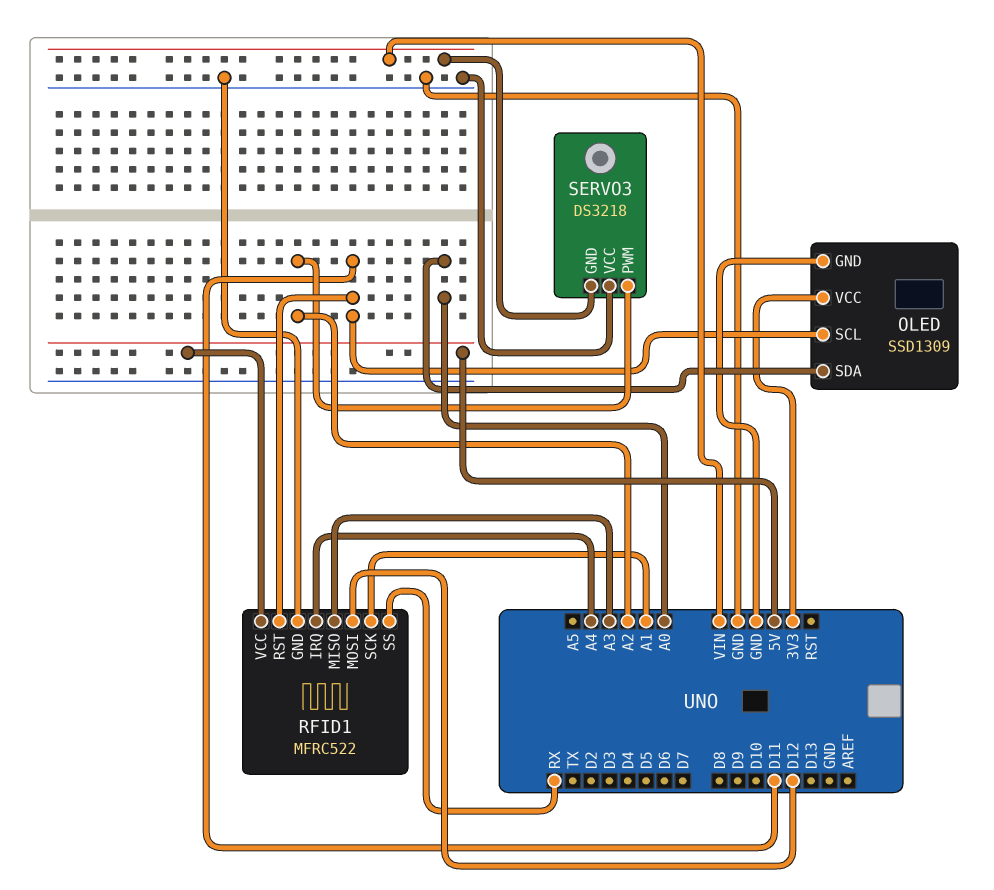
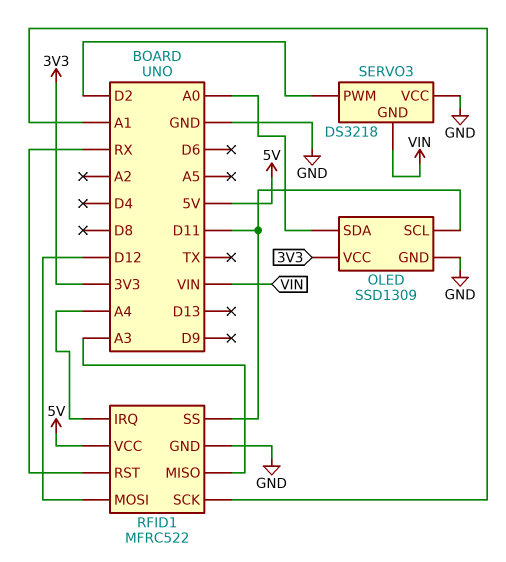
RFID1 pin RST: D11 -> RX
RFID1 pin SS: RX -> D11
SERVO3 pin PWM: A2 -> D2

